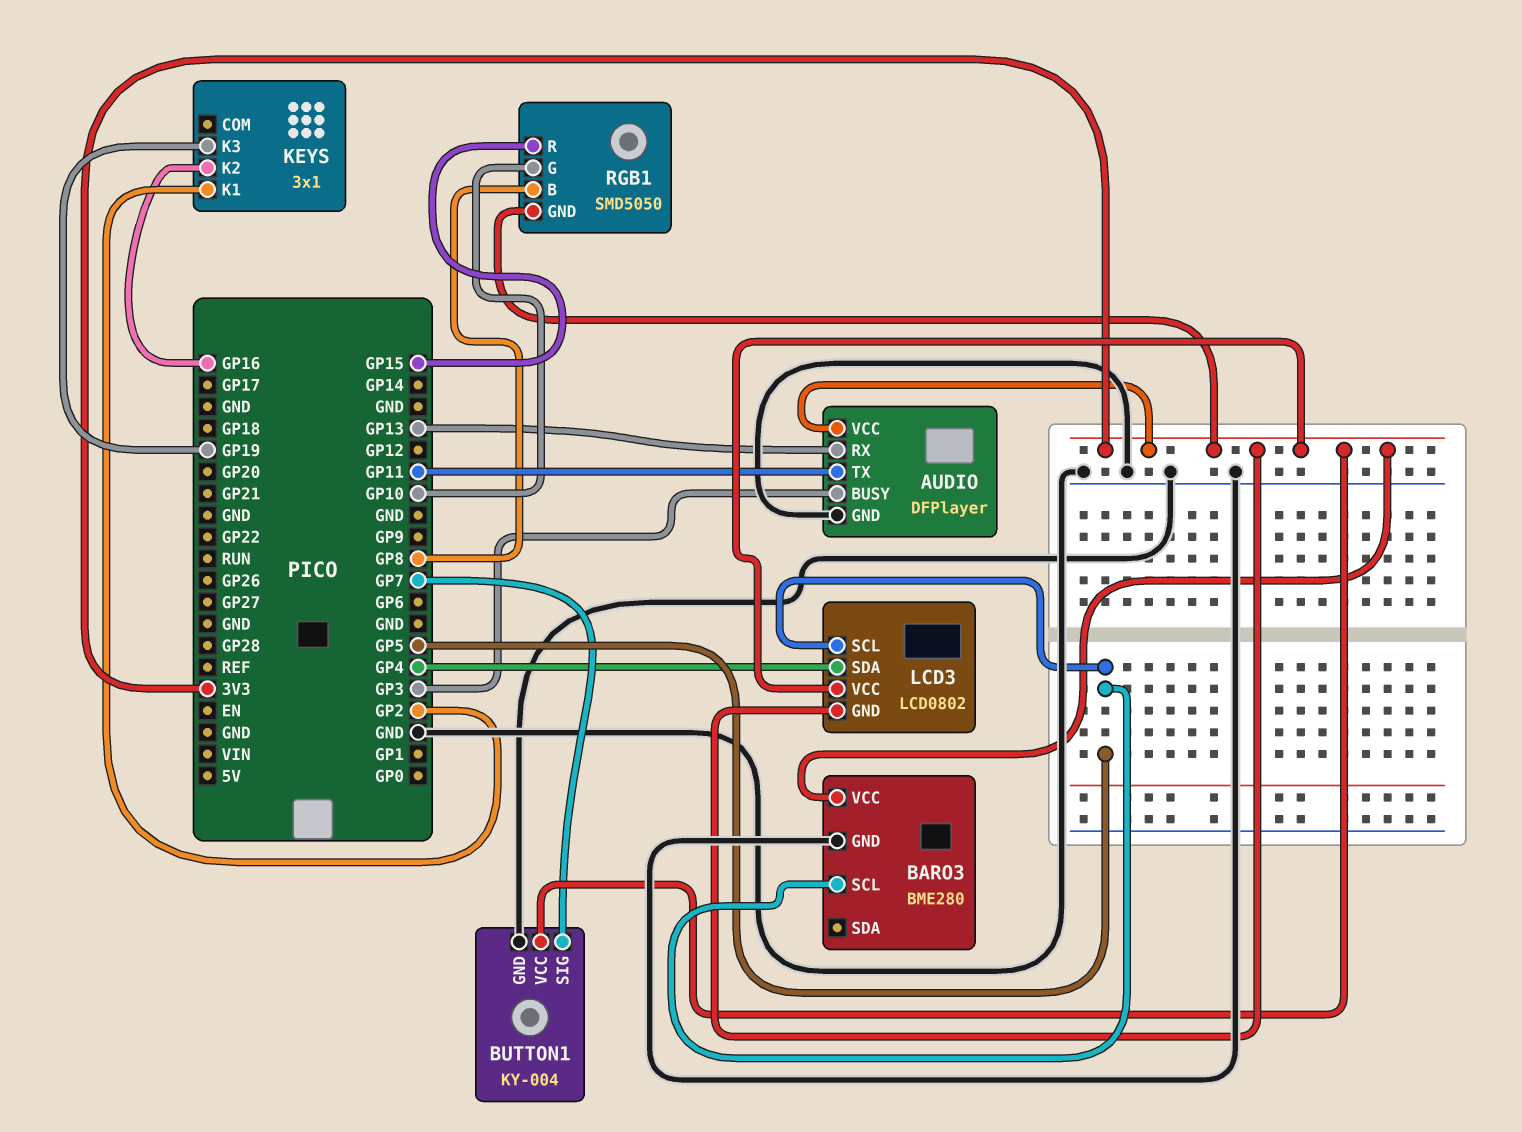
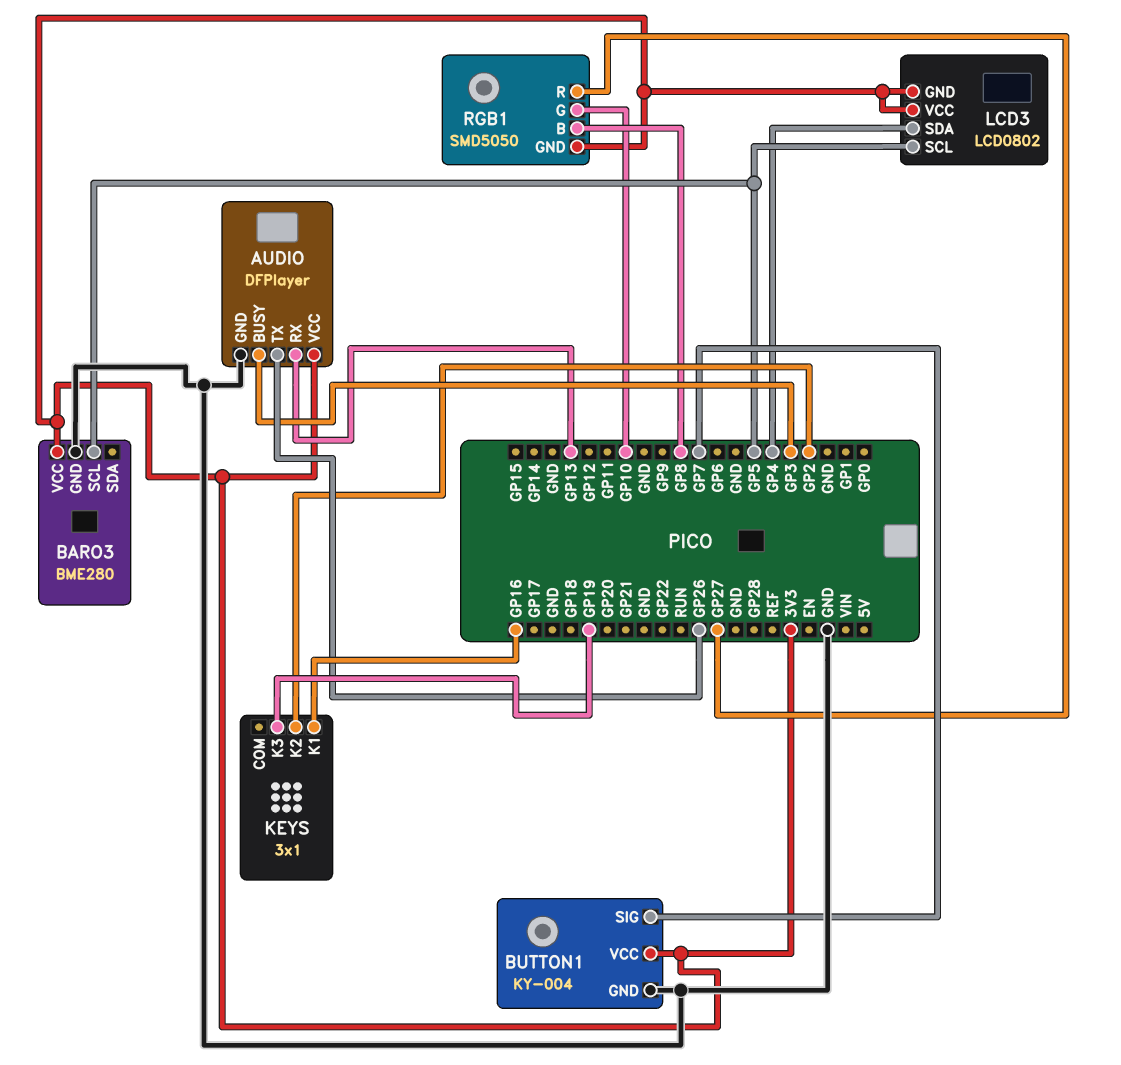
AUDIO pin TX: GP11 -> GP26
KEYS pin K1: GP2 -> GP16
KEYS pin K2: GP16 -> GP2
RGB1 pin R: GP15 -> GP27

